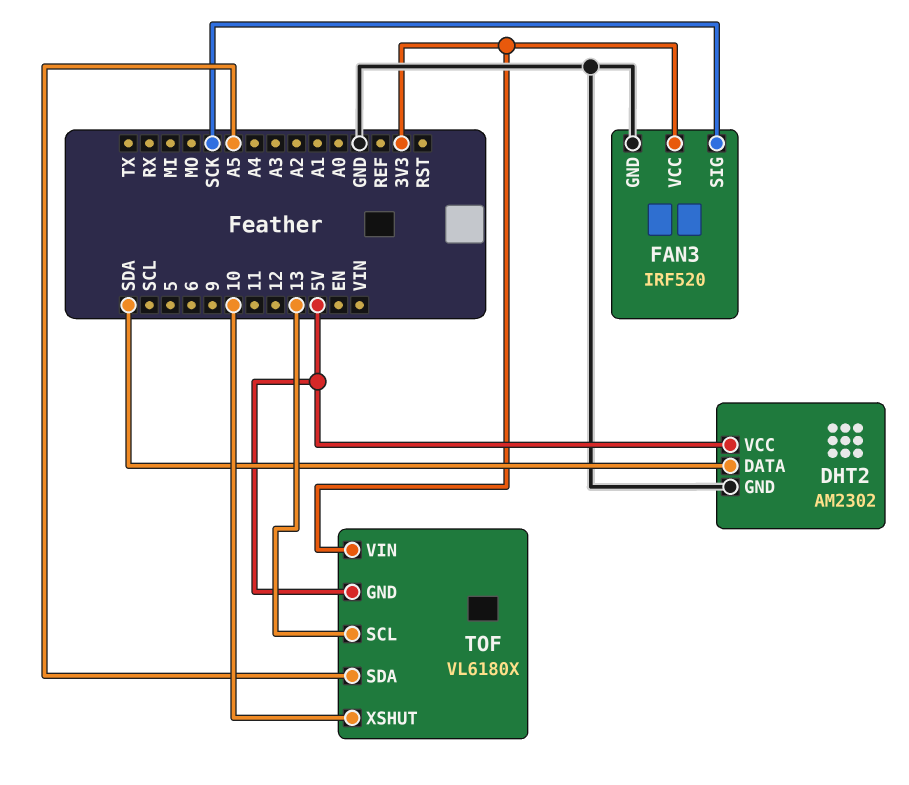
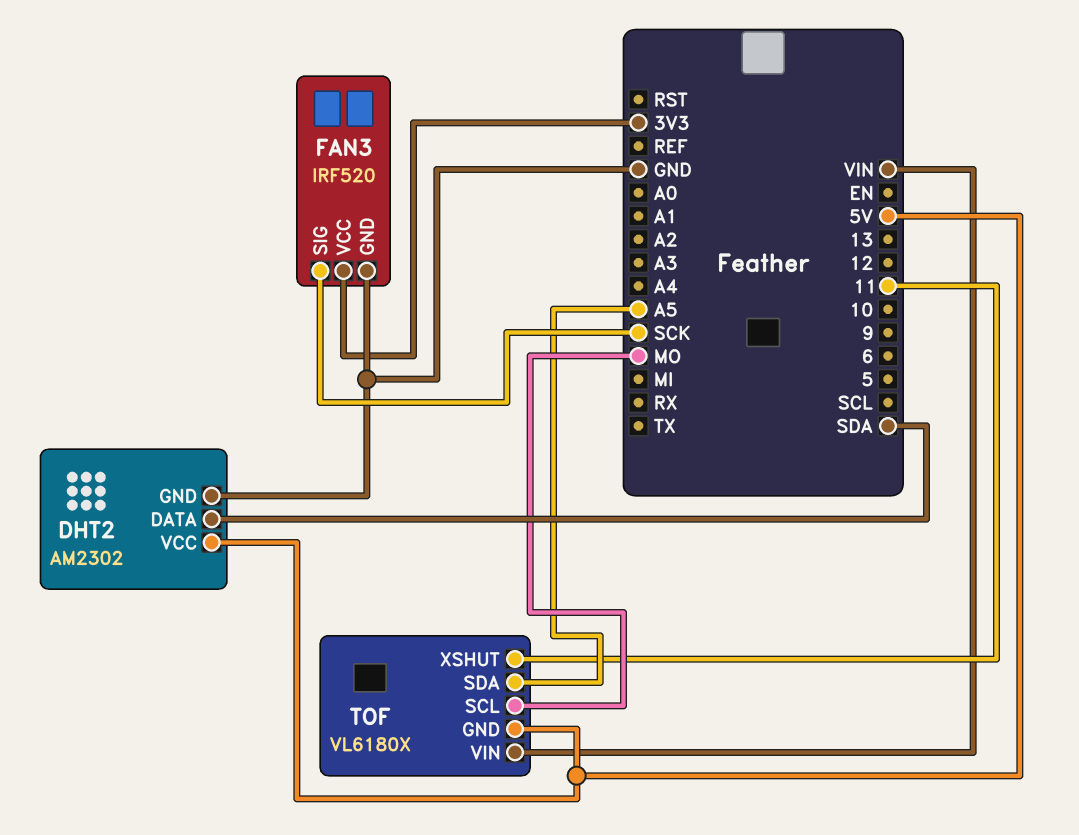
TOF pin SCL: 13 -> MO
TOF pin VIN: 3V3 -> VIN
TOF pin XSHUT: 10 -> 11

